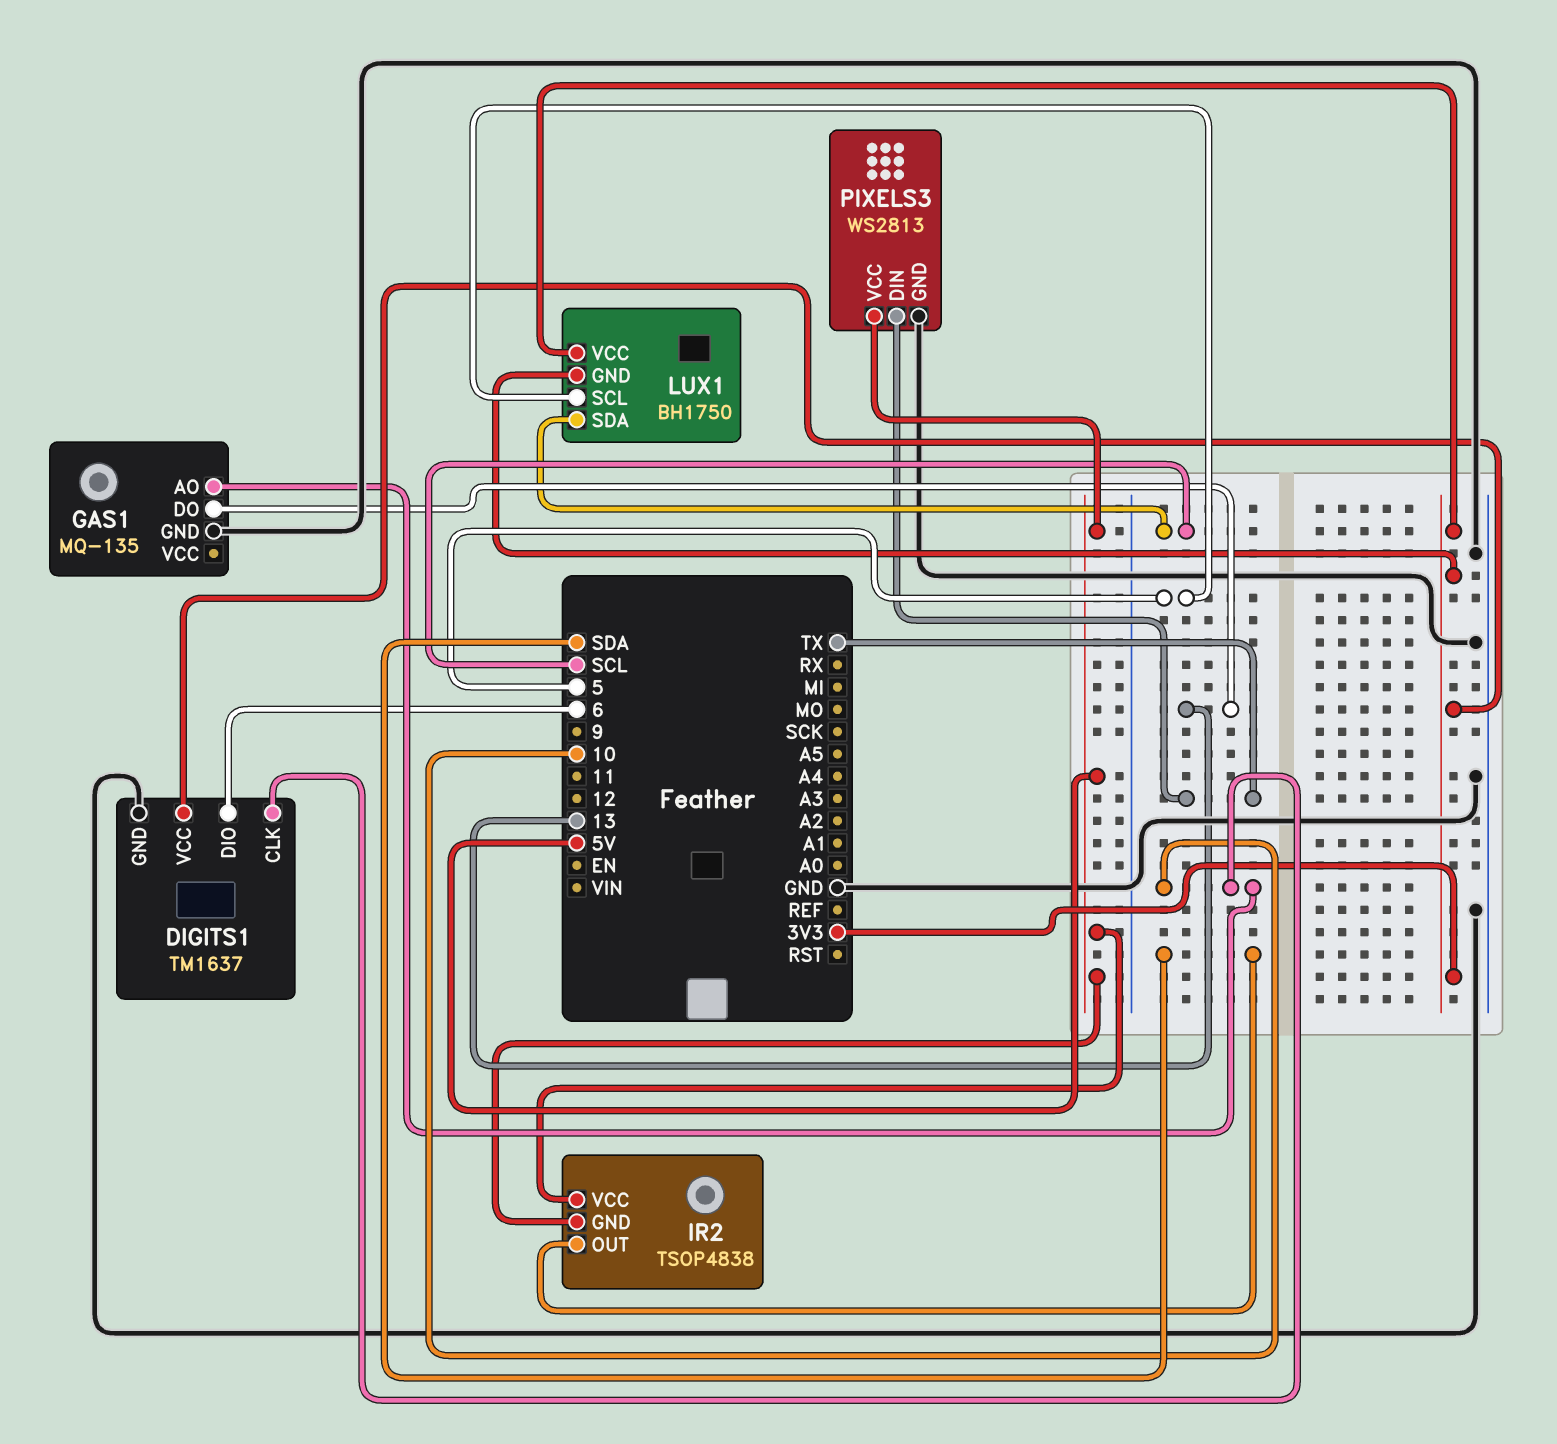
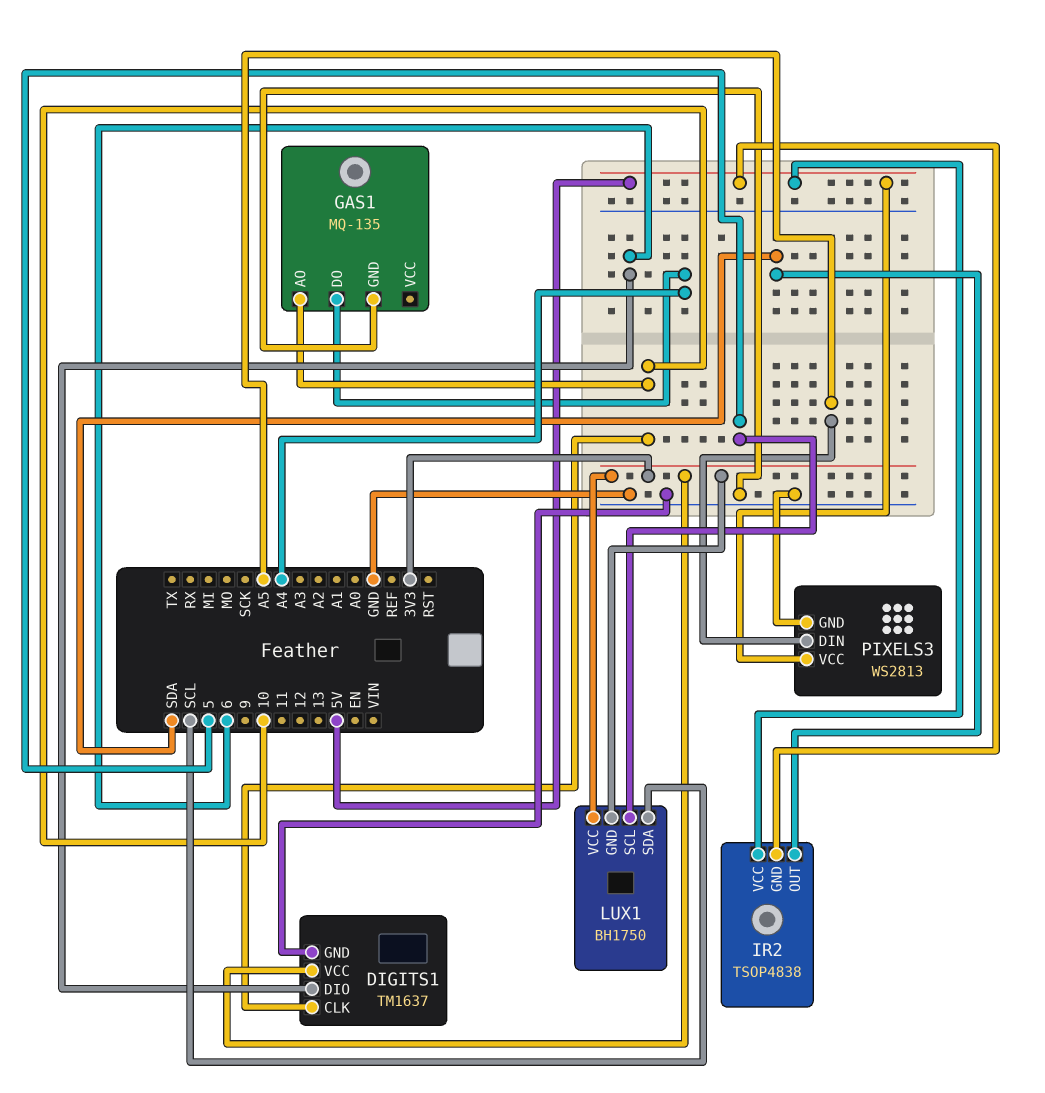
GAS1 pin DO: 13 -> A4
PIXELS3 pin DIN: TX -> A5

